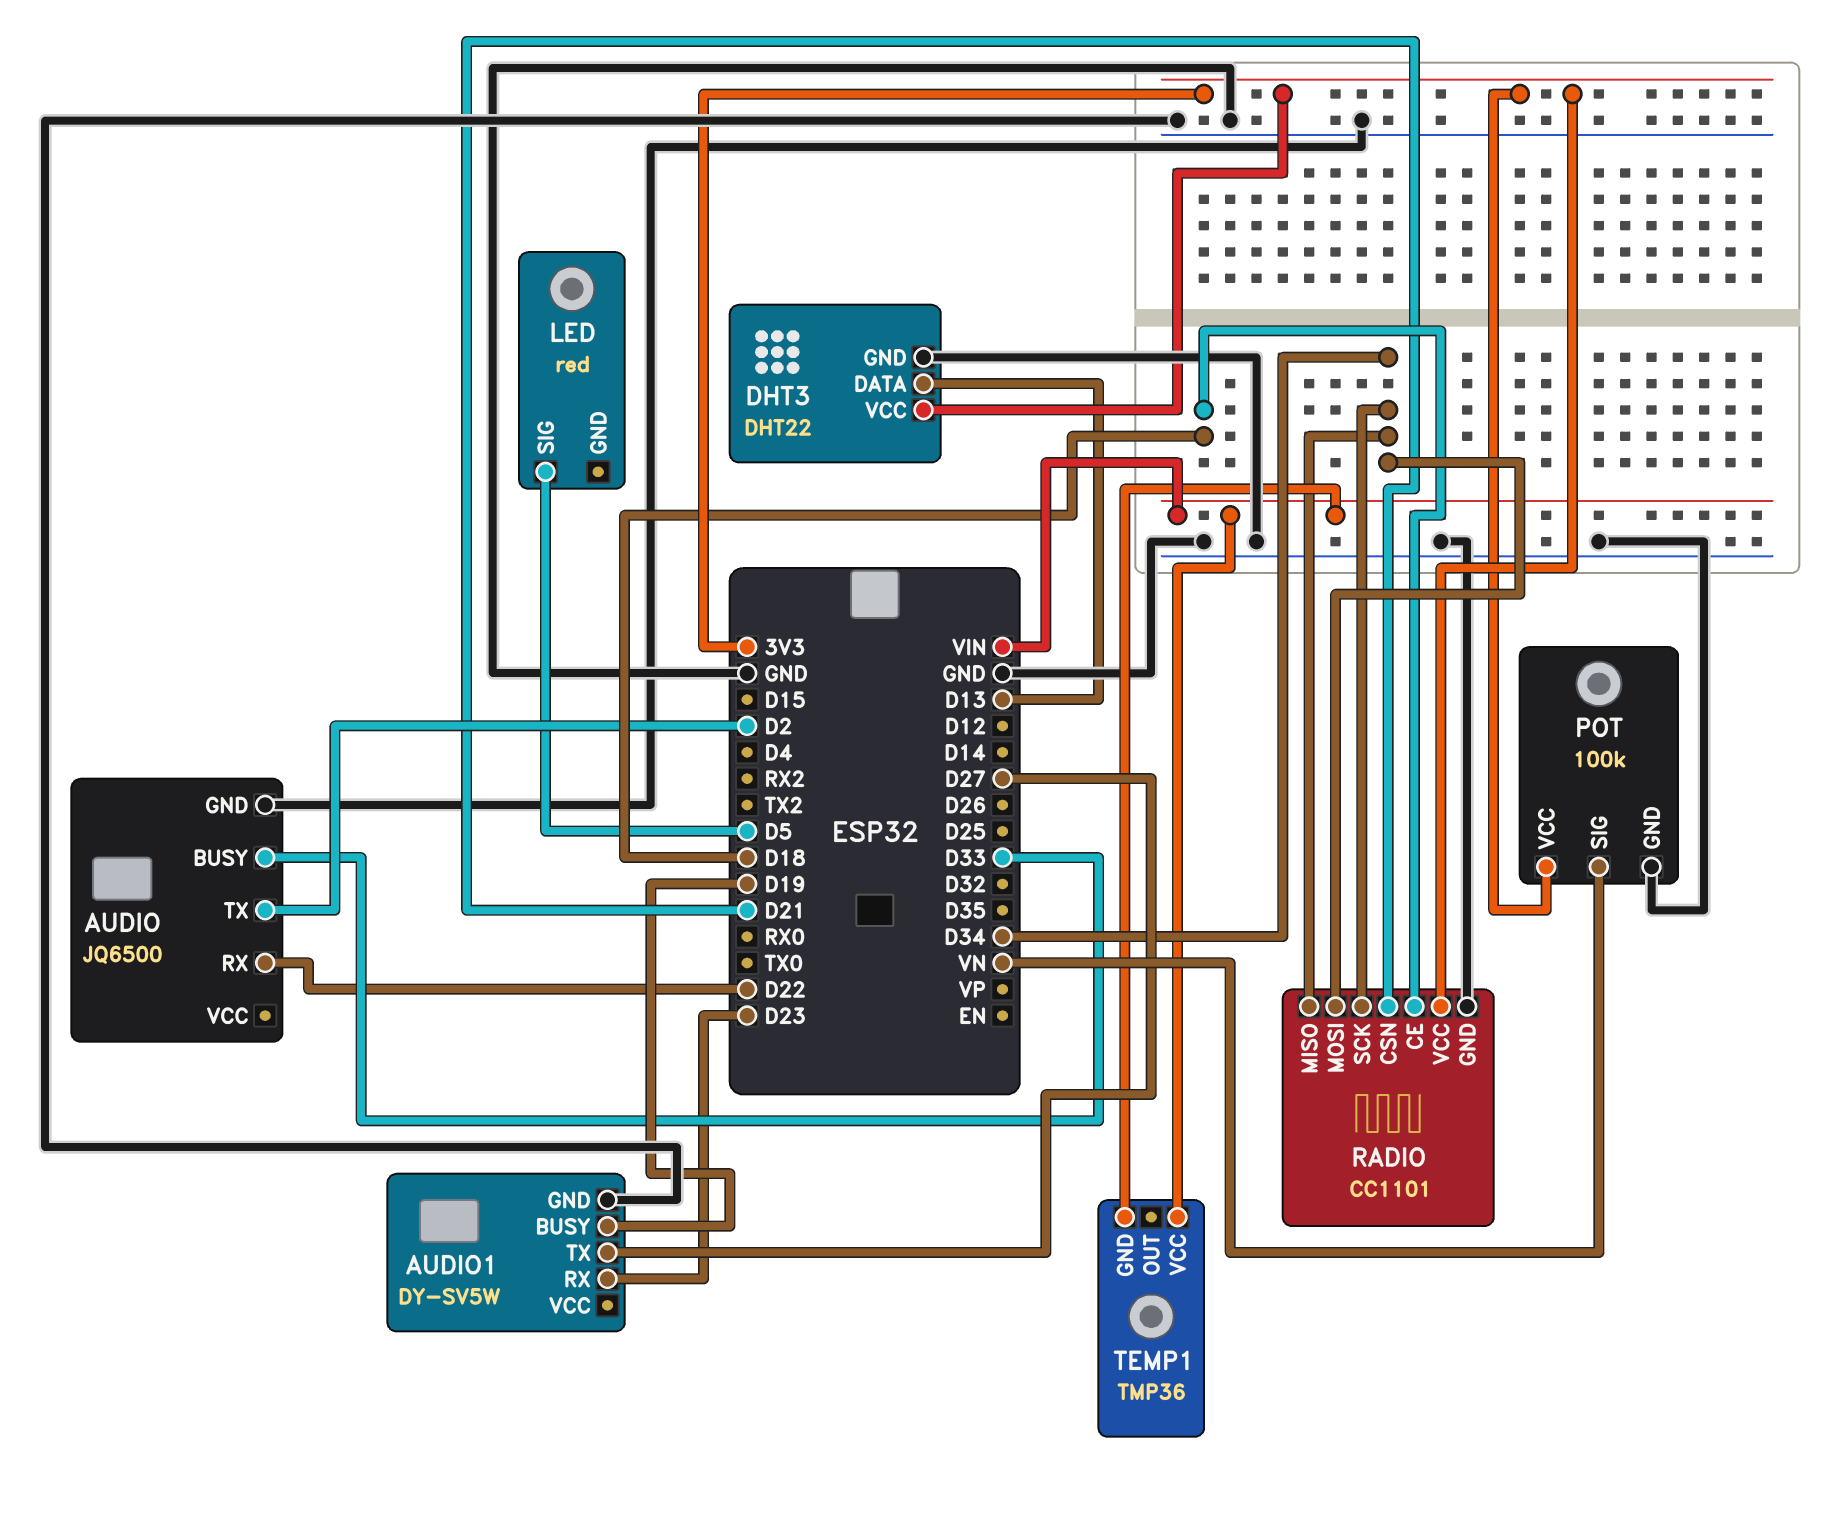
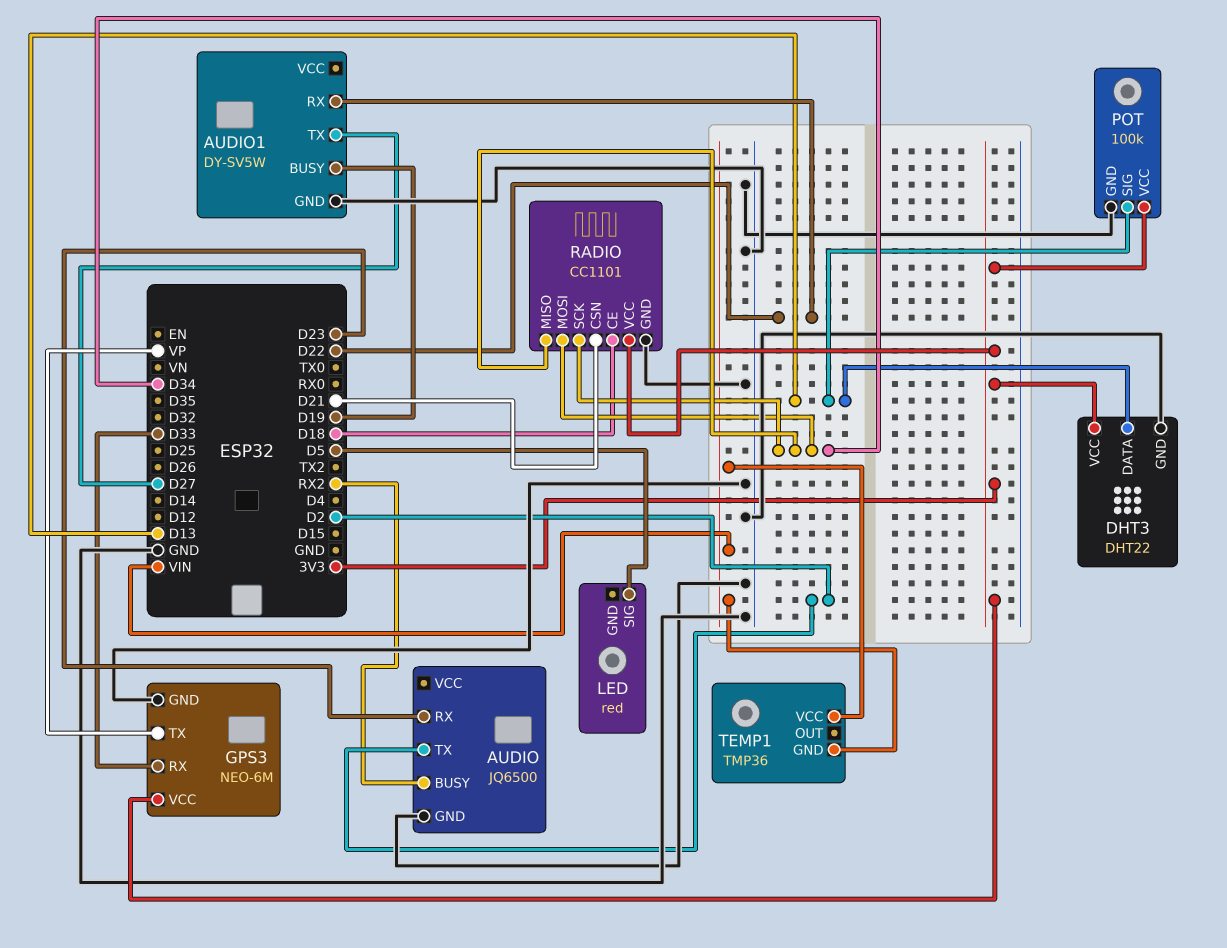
AUDIO pin BUSY: D33 -> RX2
AUDIO pin RX: D22 -> D23
AUDIO1 pin RX: D23 -> D22
GPS3: none -> NEO-6M
GPS3 pin GND: none -> GND
GPS3 pin RX: none -> D33
GPS3 pin TX: none -> VP
GPS3 pin VCC: none -> 3V3
POT pin SIG: VN -> D13

